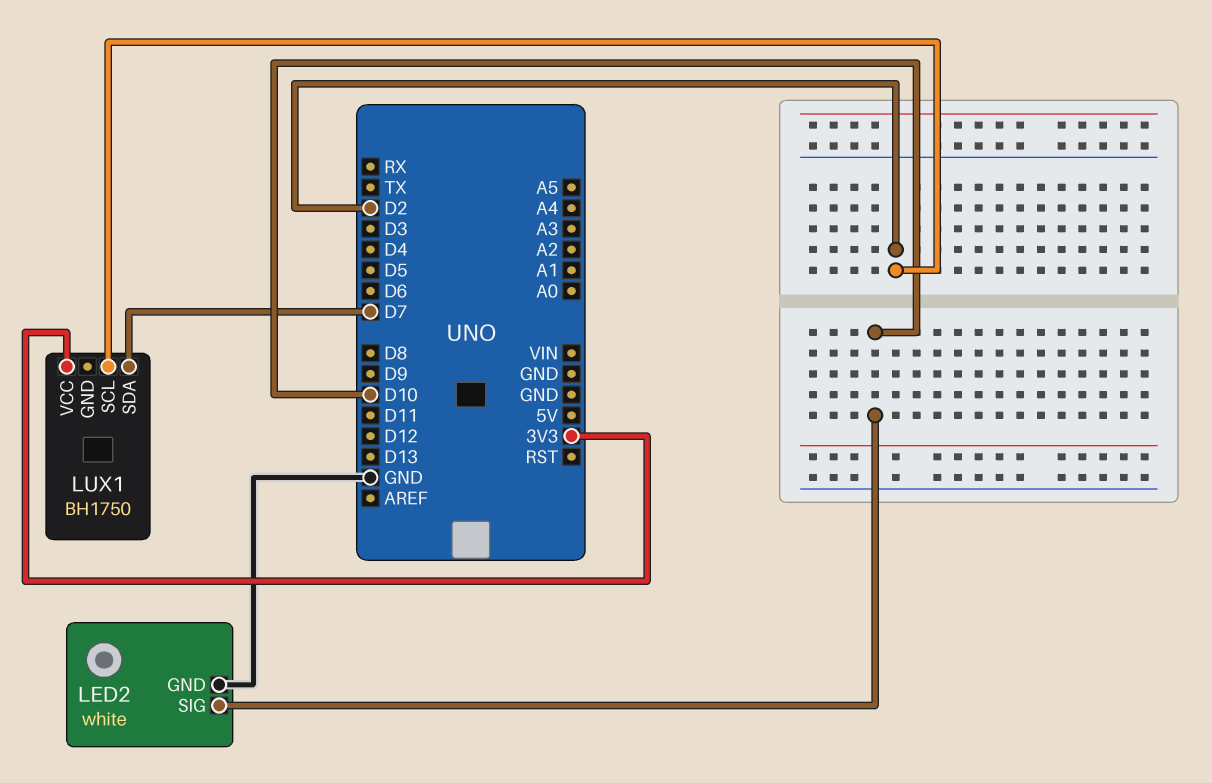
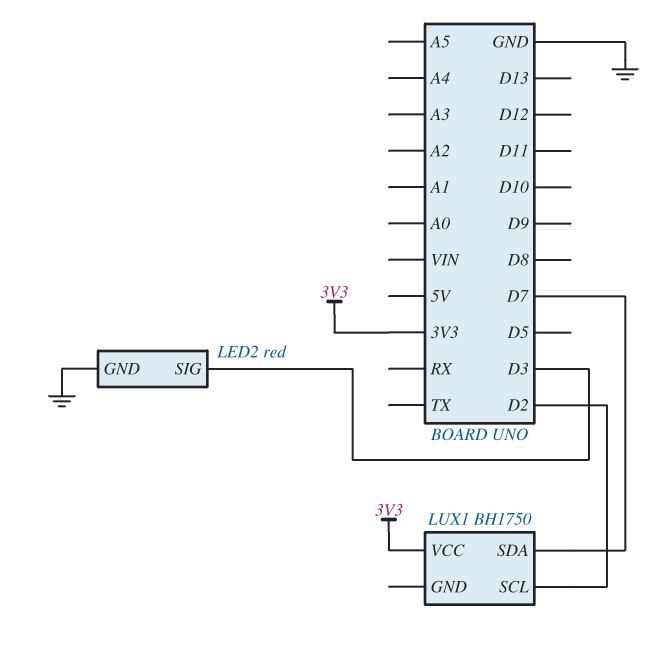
LED2: white -> red
LED2 pin SIG: D10 -> D3

